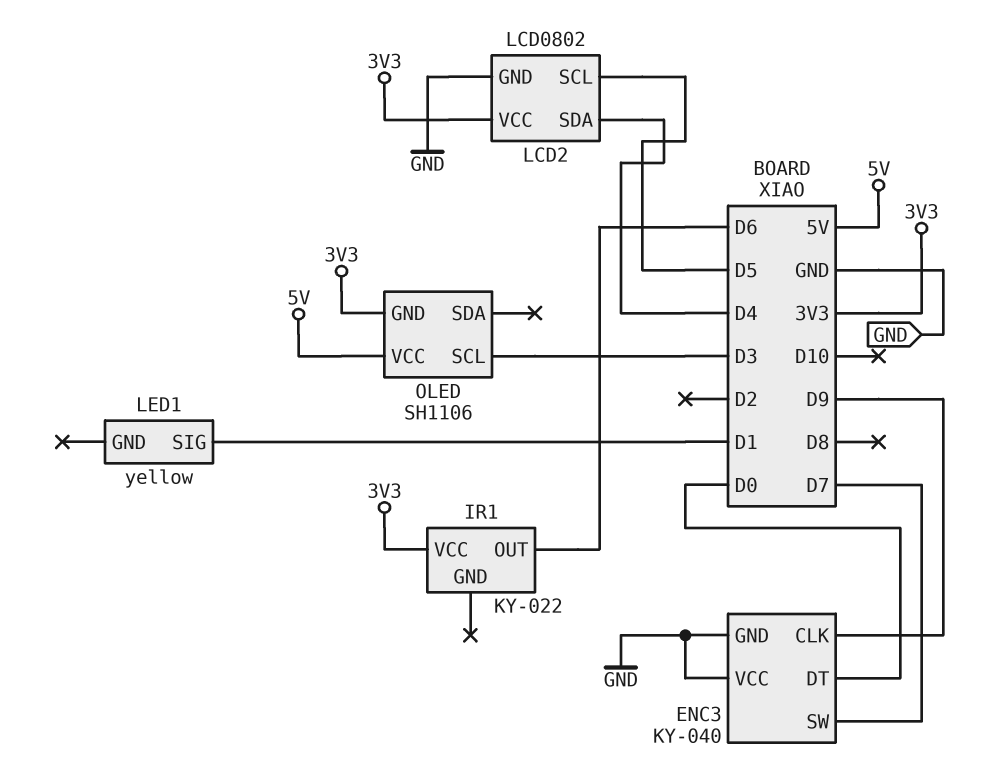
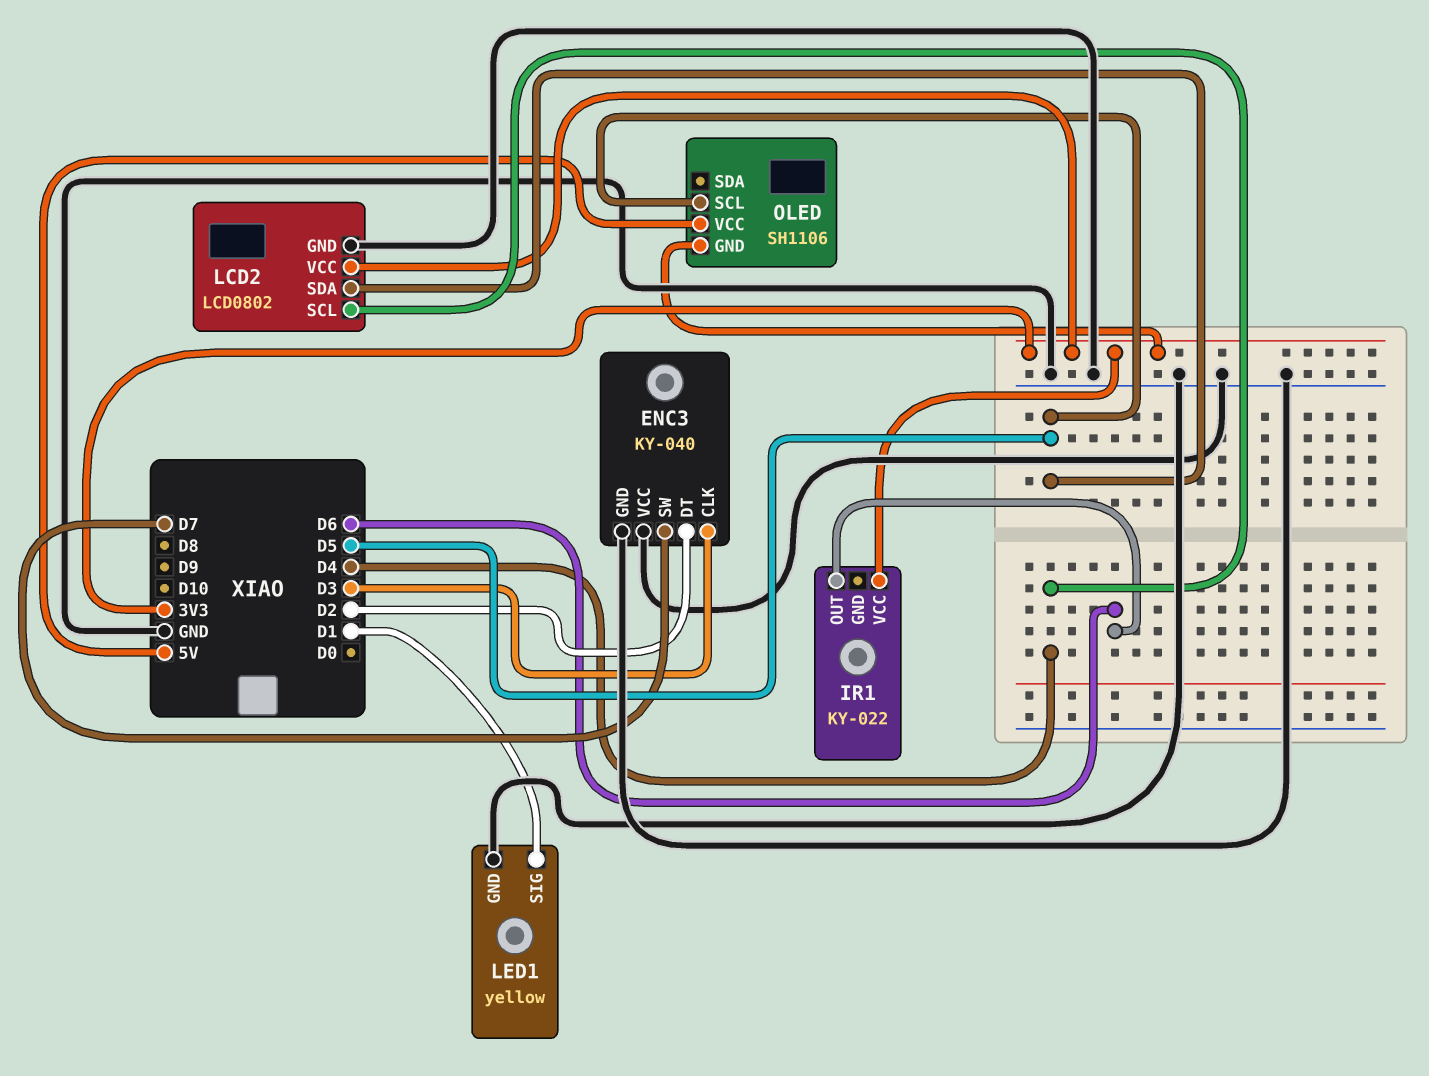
ENC3 pin CLK: D9 -> D3
ENC3 pin DT: D0 -> D2
LCD2 pin SCL: D5 -> D4
LCD2 pin SDA: D4 -> D5
LED1 pin GND: none -> GND
OLED pin SCL: D3 -> D5

